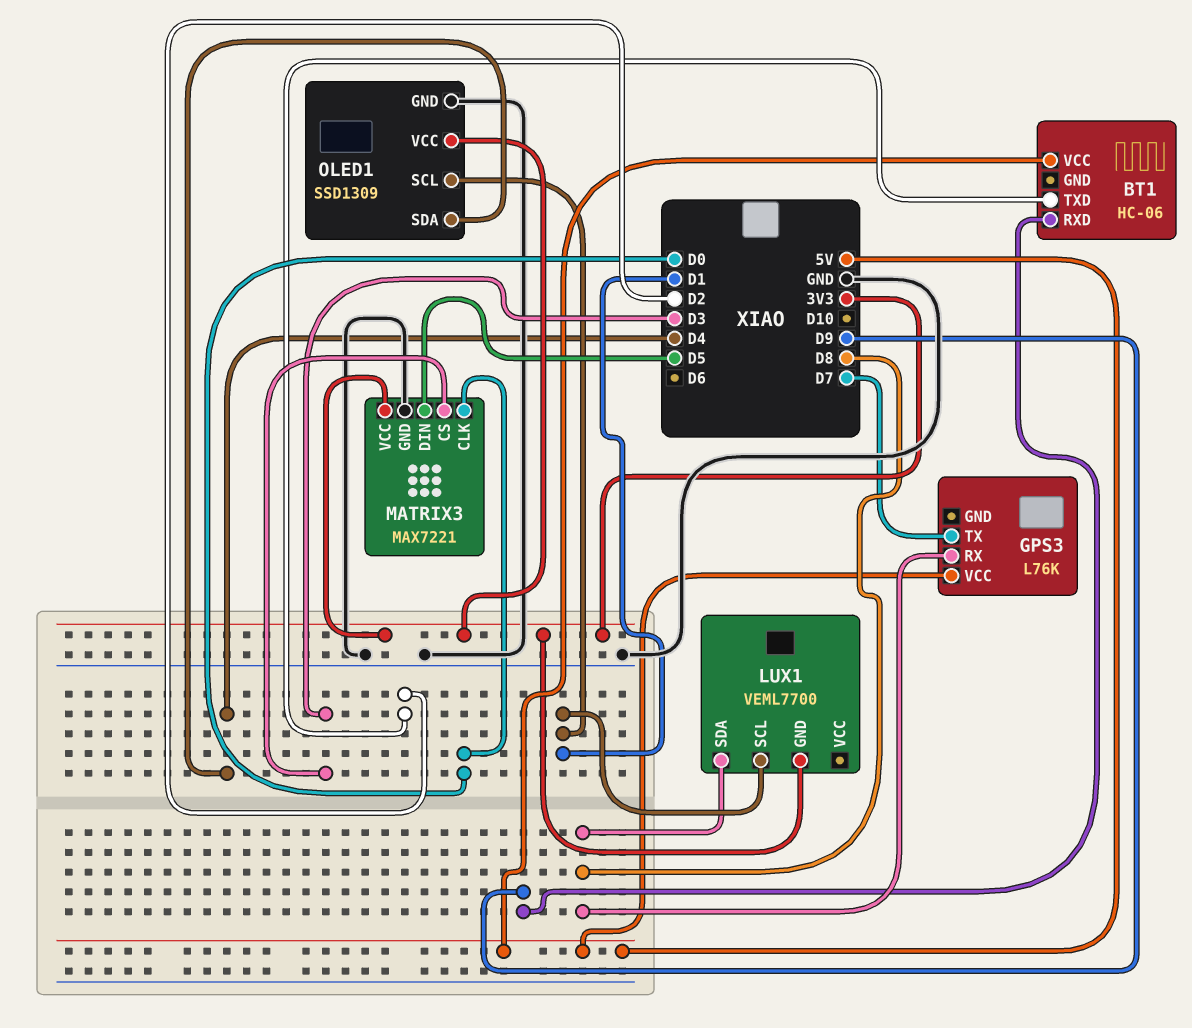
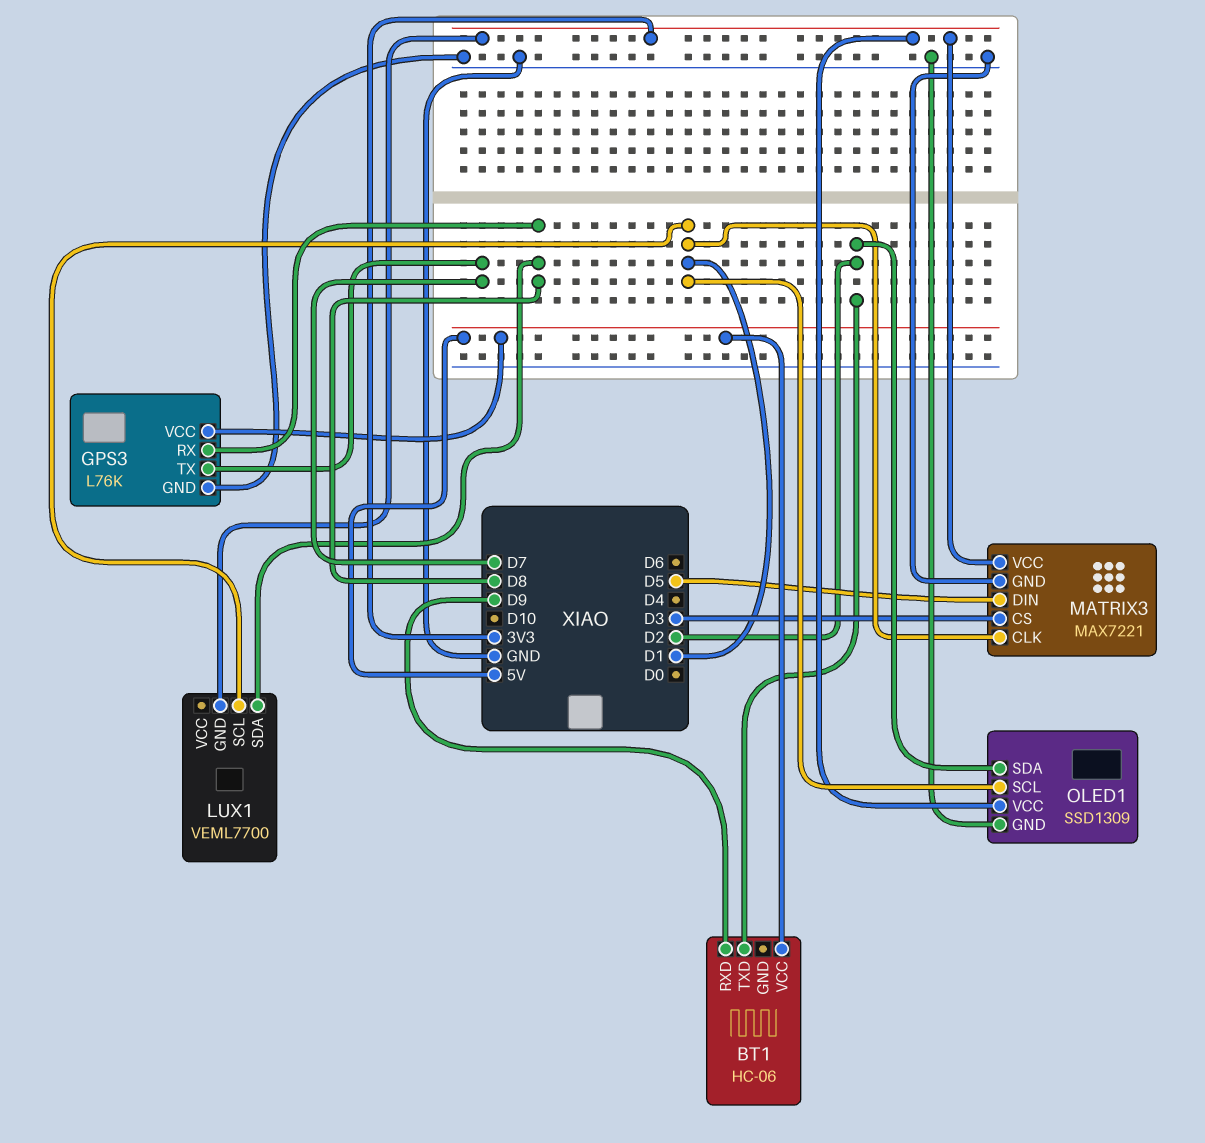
GPS3 pin GND: none -> GND
MATRIX3 pin CLK: D0 -> D1
OLED1 pin SDA: D4 -> D2

